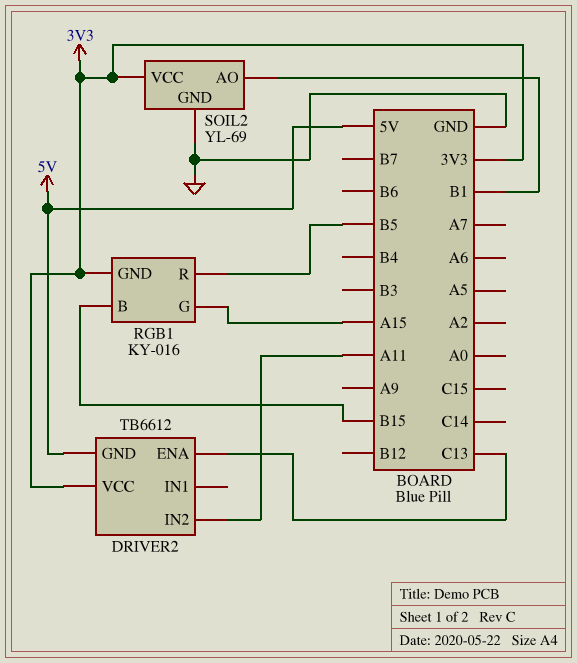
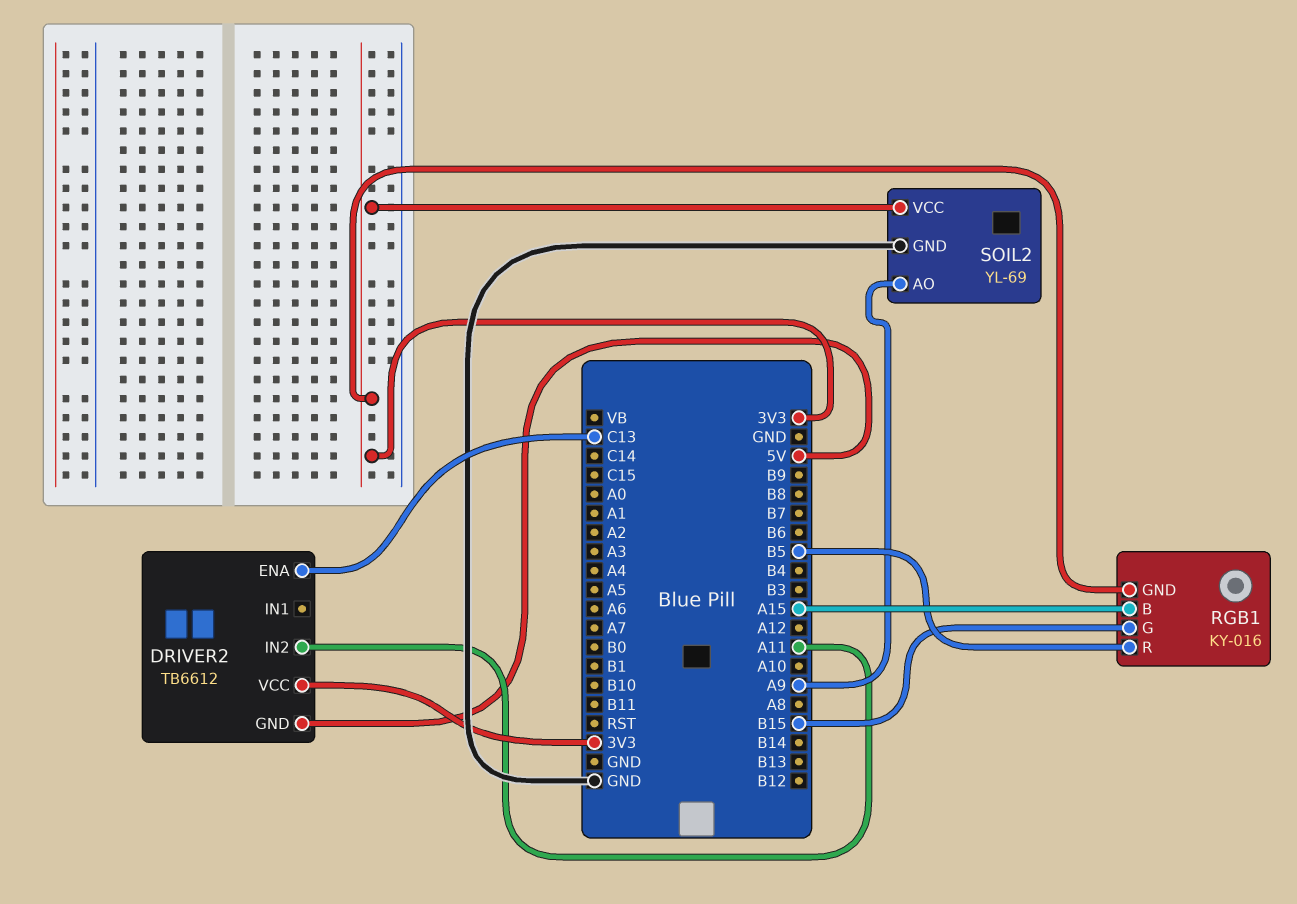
RGB1 pin B: B15 -> A15
RGB1 pin G: A15 -> B15
SOIL2 pin AO: B1 -> A9

